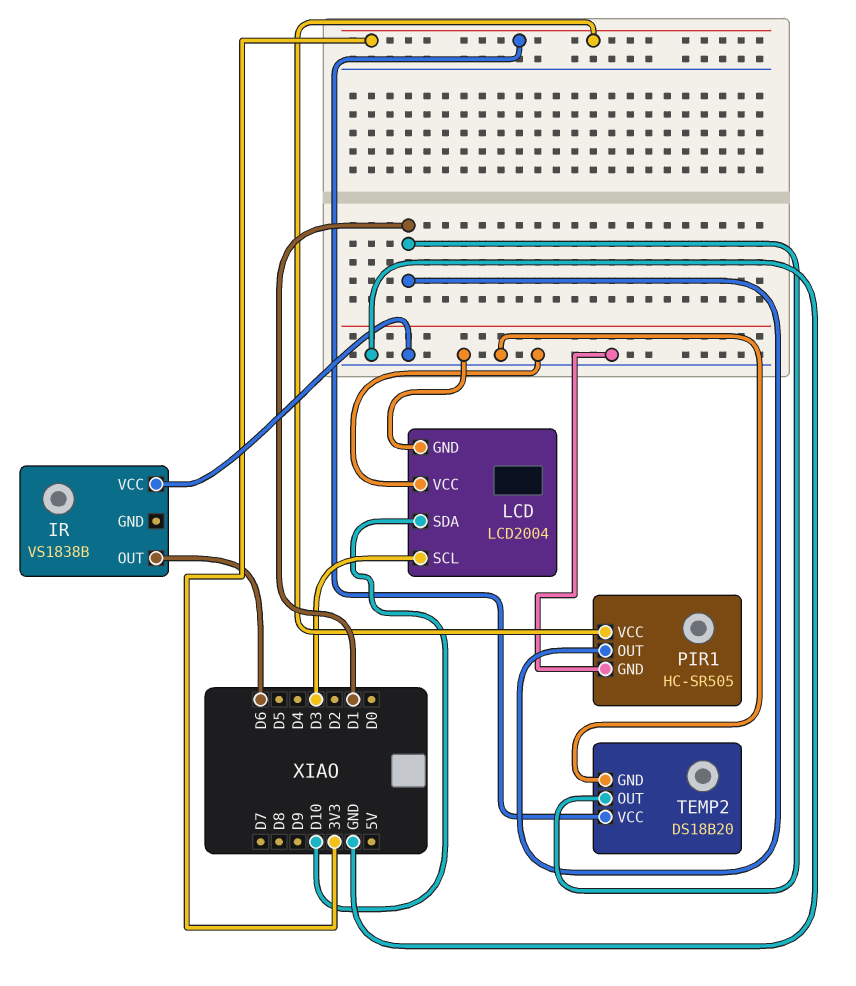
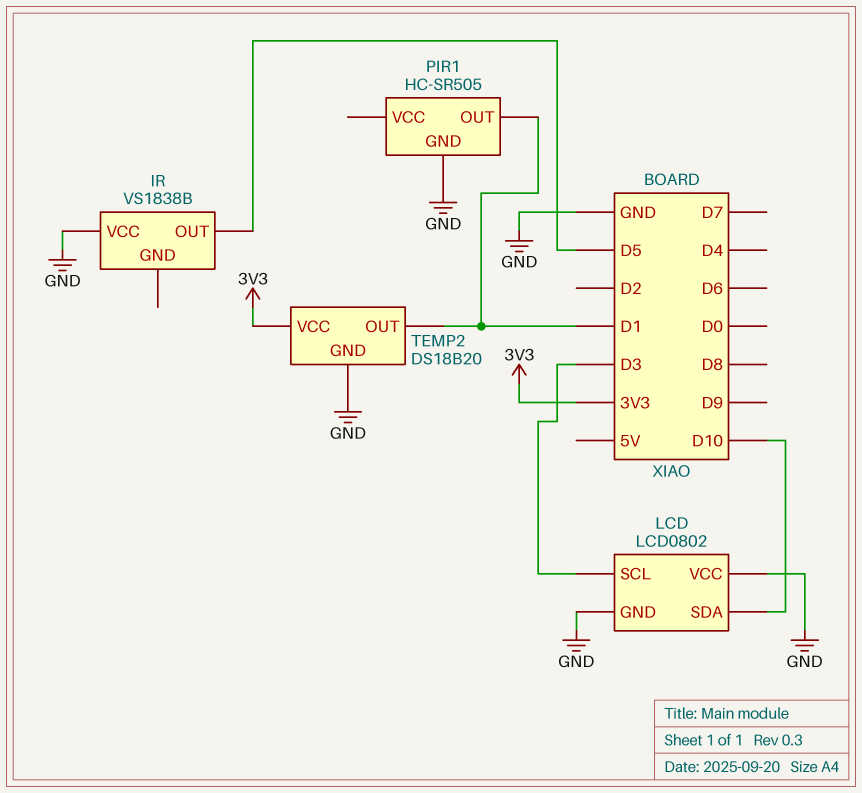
IR pin OUT: D6 -> D5
LCD: LCD2004 -> LCD0802
PIR1 pin VCC: 3V3 -> none

